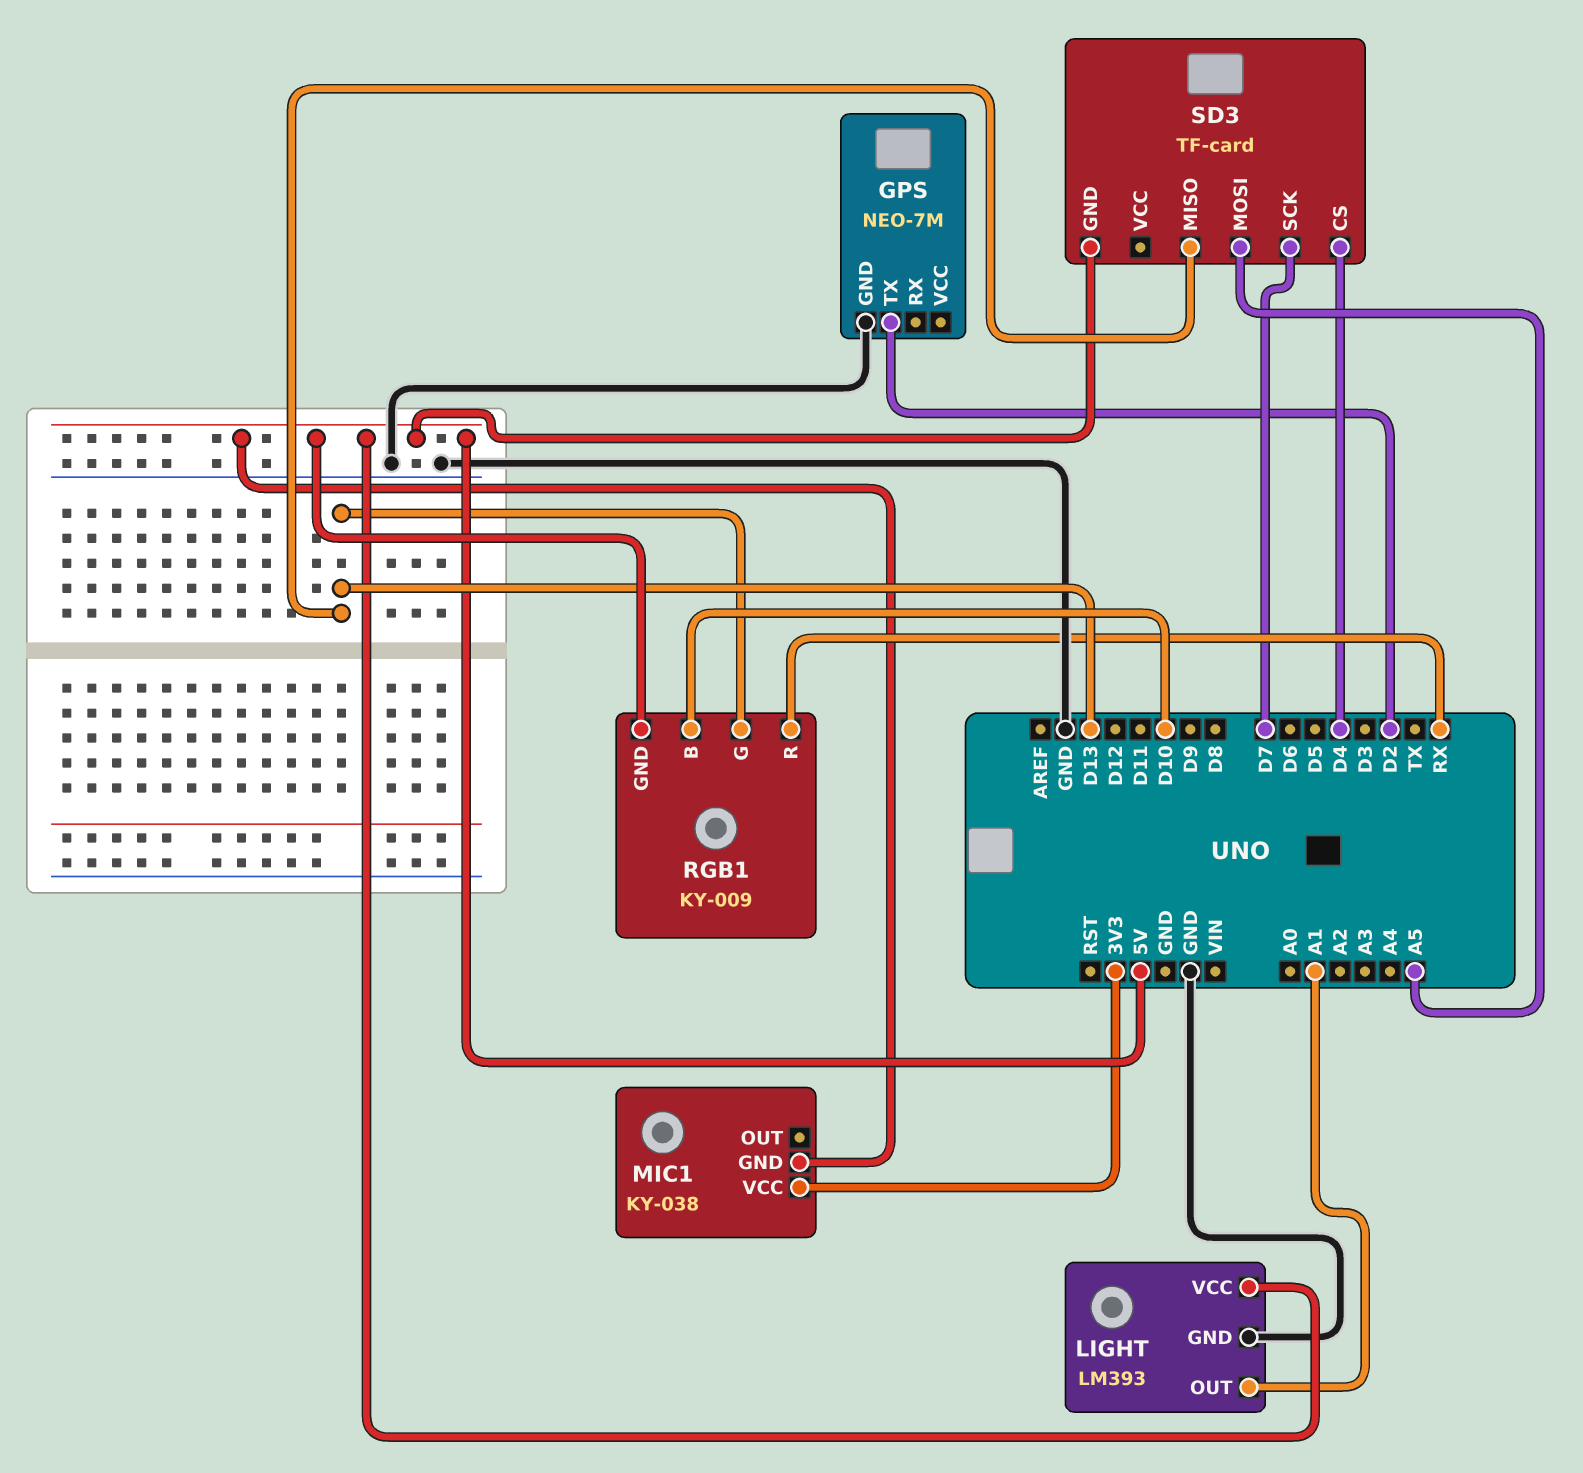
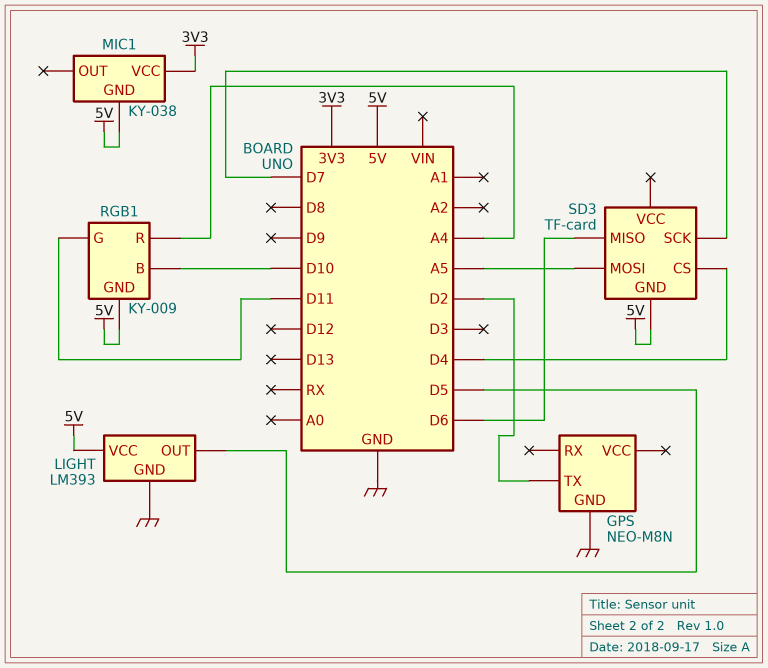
GPS: NEO-7M -> NEO-M8N
LIGHT pin OUT: A1 -> D5
RGB1 pin G: D13 -> D11
RGB1 pin R: RX -> A4
SD3 pin MISO: D13 -> D6

